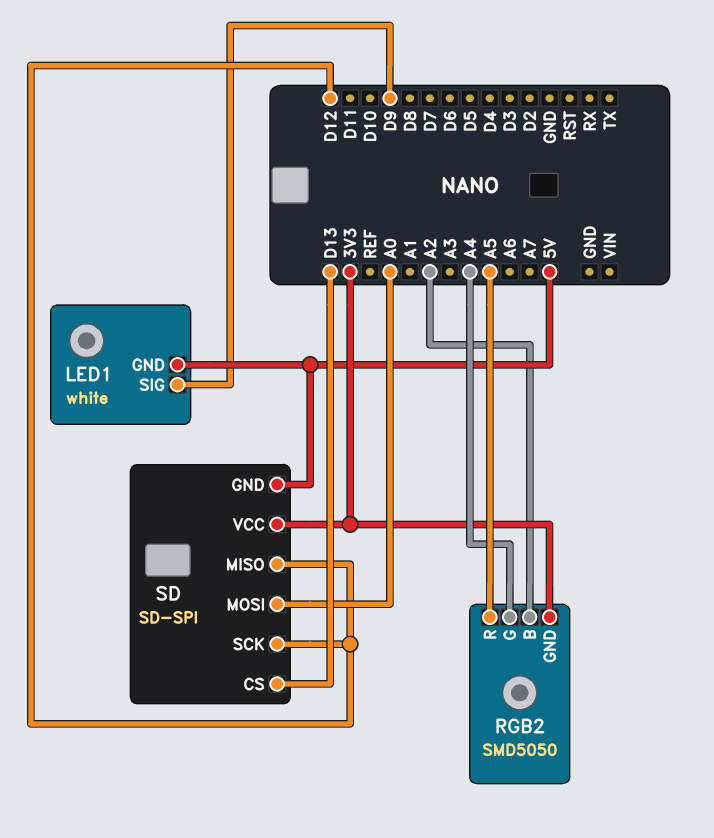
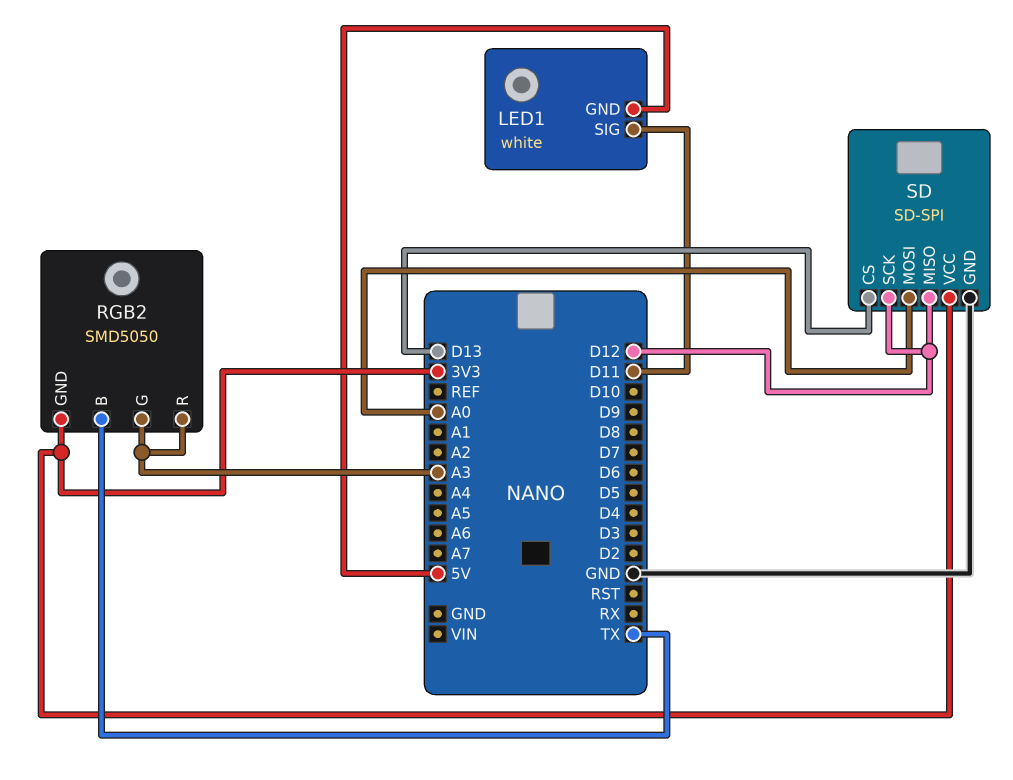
LED1 pin SIG: D9 -> D11
RGB2 pin B: A2 -> TX
RGB2 pin G: A4 -> A3
RGB2 pin R: A5 -> A3
SD pin GND: 5V -> GND

